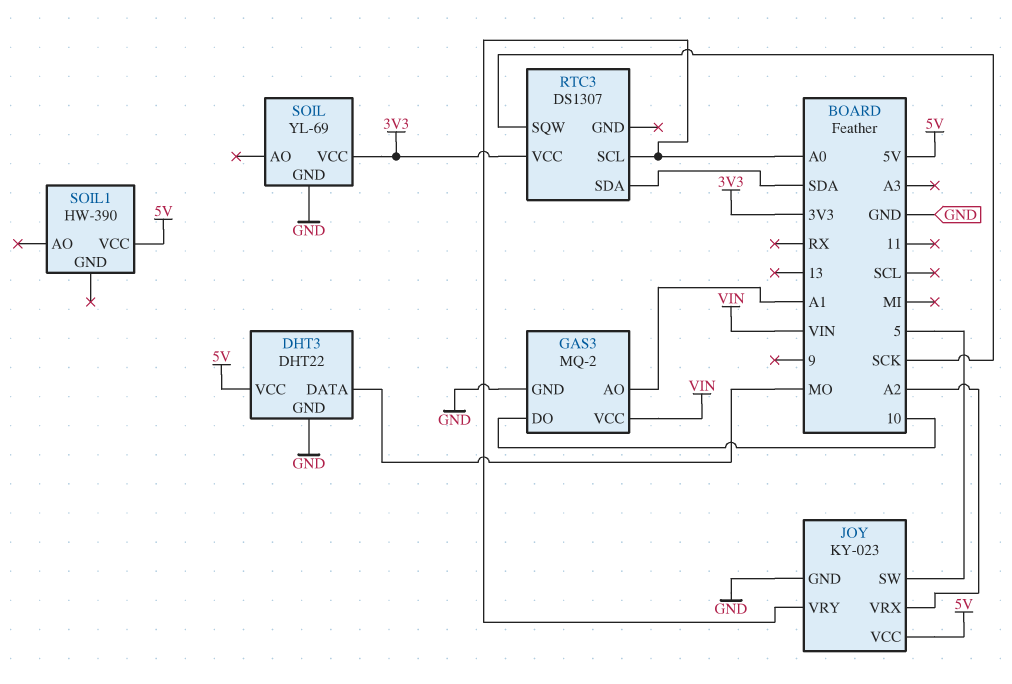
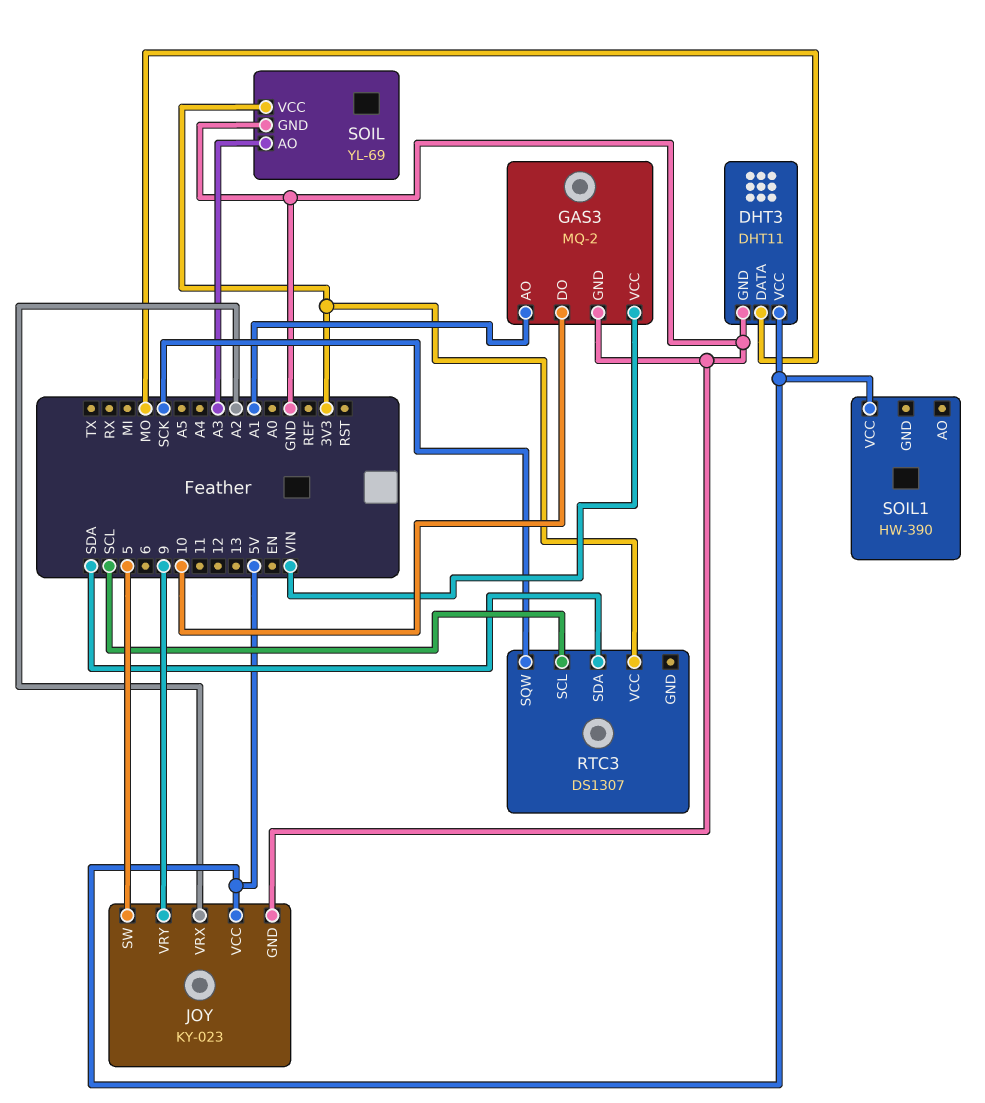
DHT3: DHT22 -> DHT11
JOY pin VRY: A0 -> 9
RTC3 pin SCL: A0 -> SCL
SOIL pin AO: none -> A3

